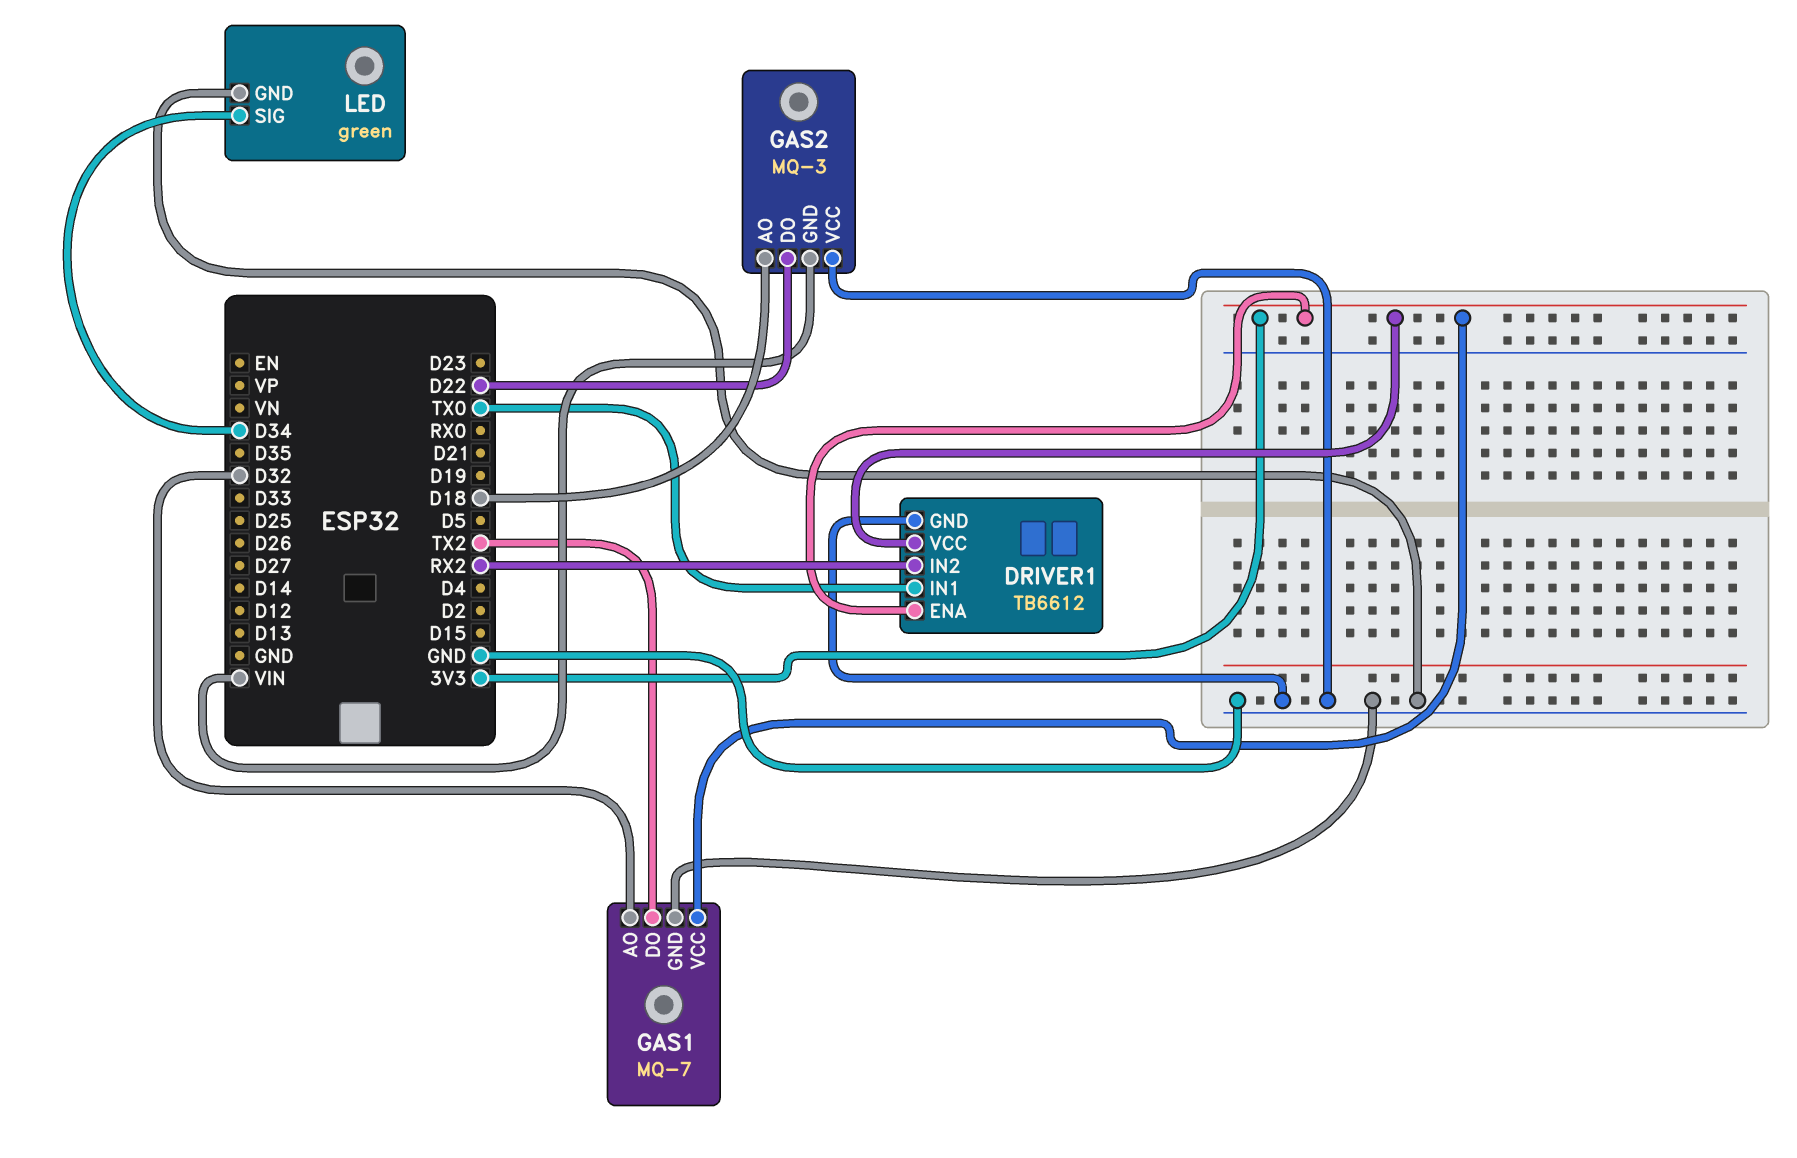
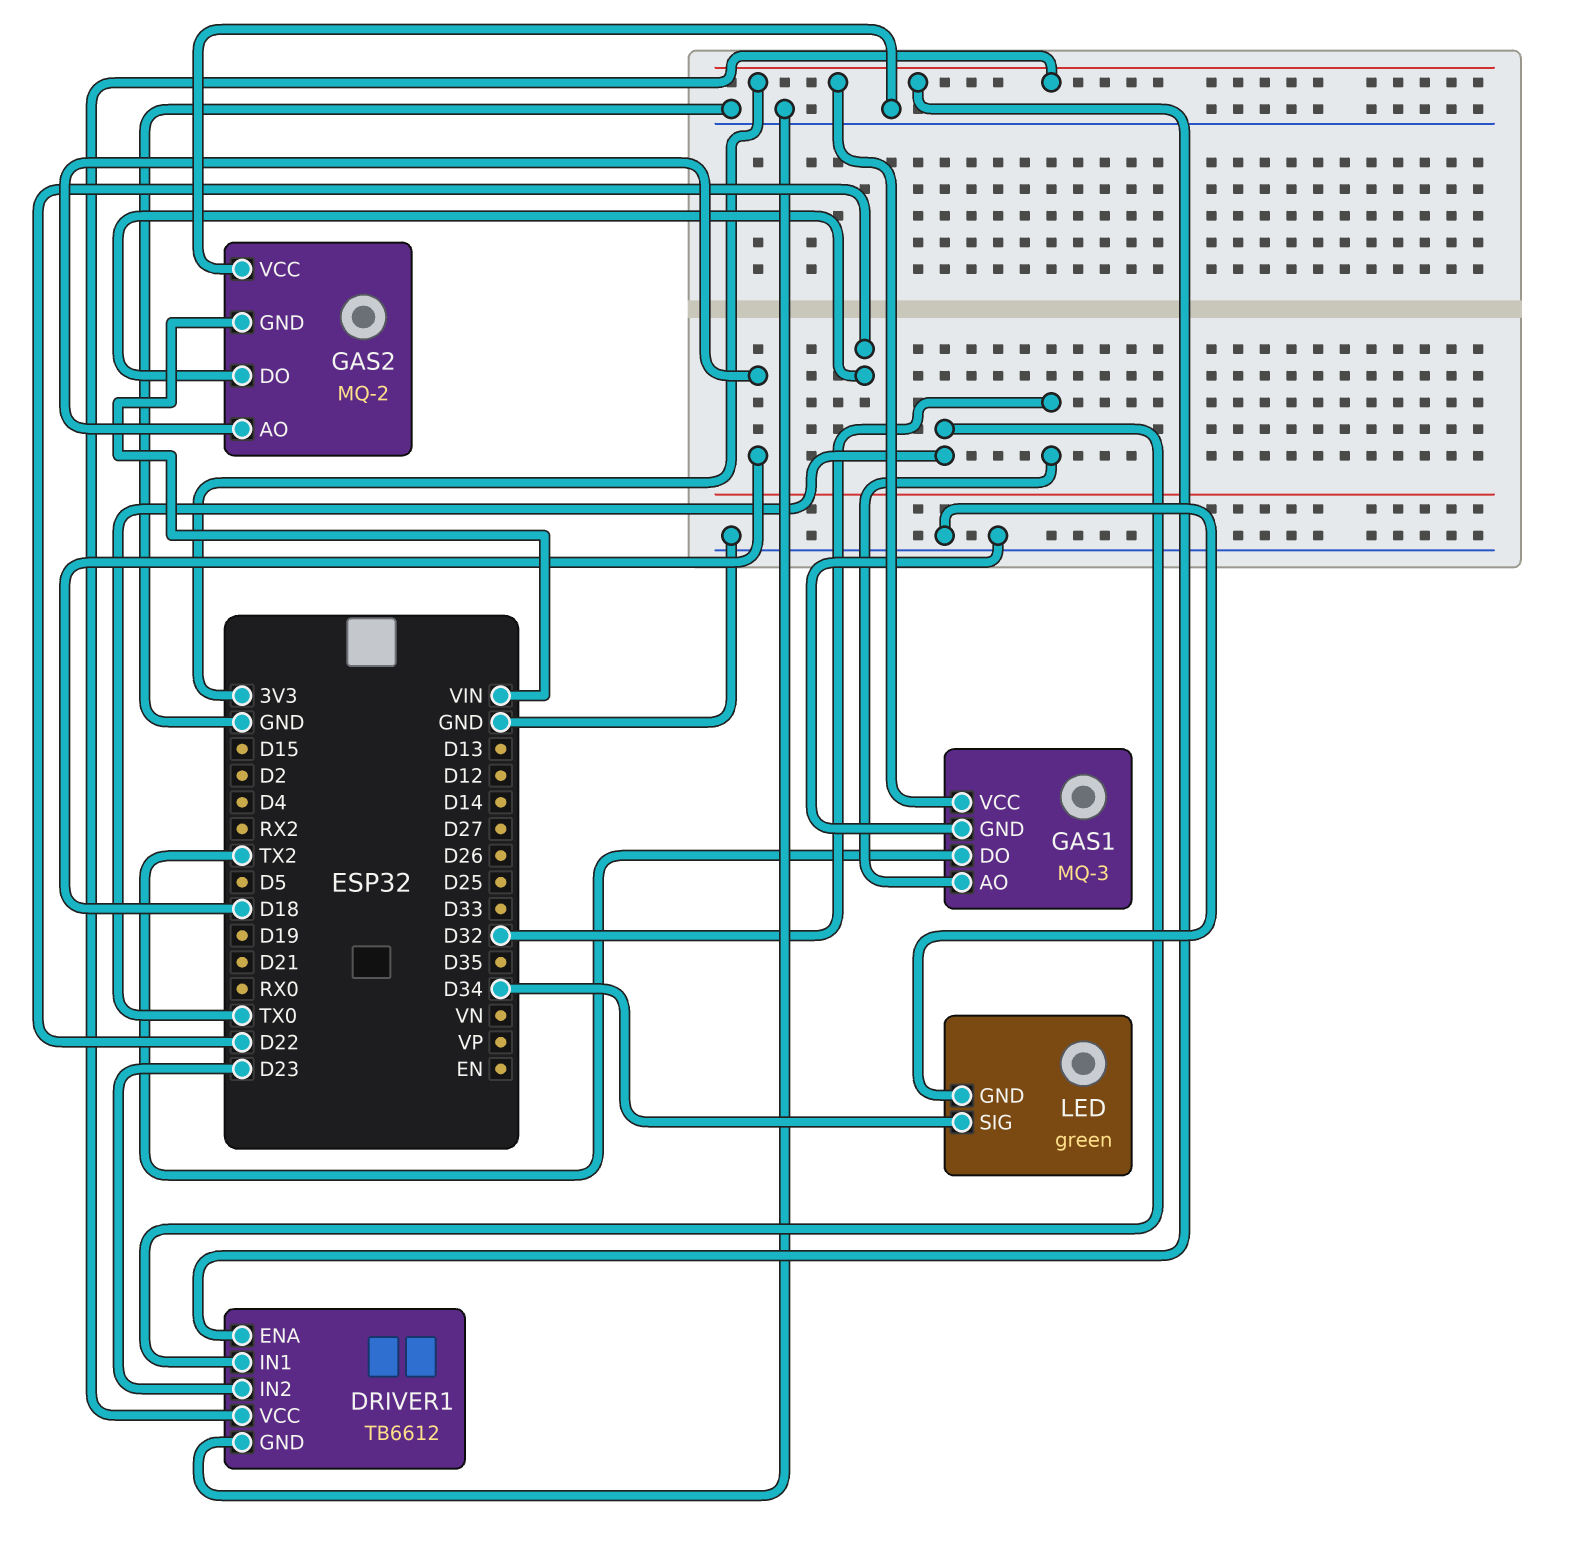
DRIVER1 pin IN2: RX2 -> D23
GAS1: MQ-7 -> MQ-3
GAS2: MQ-3 -> MQ-2

